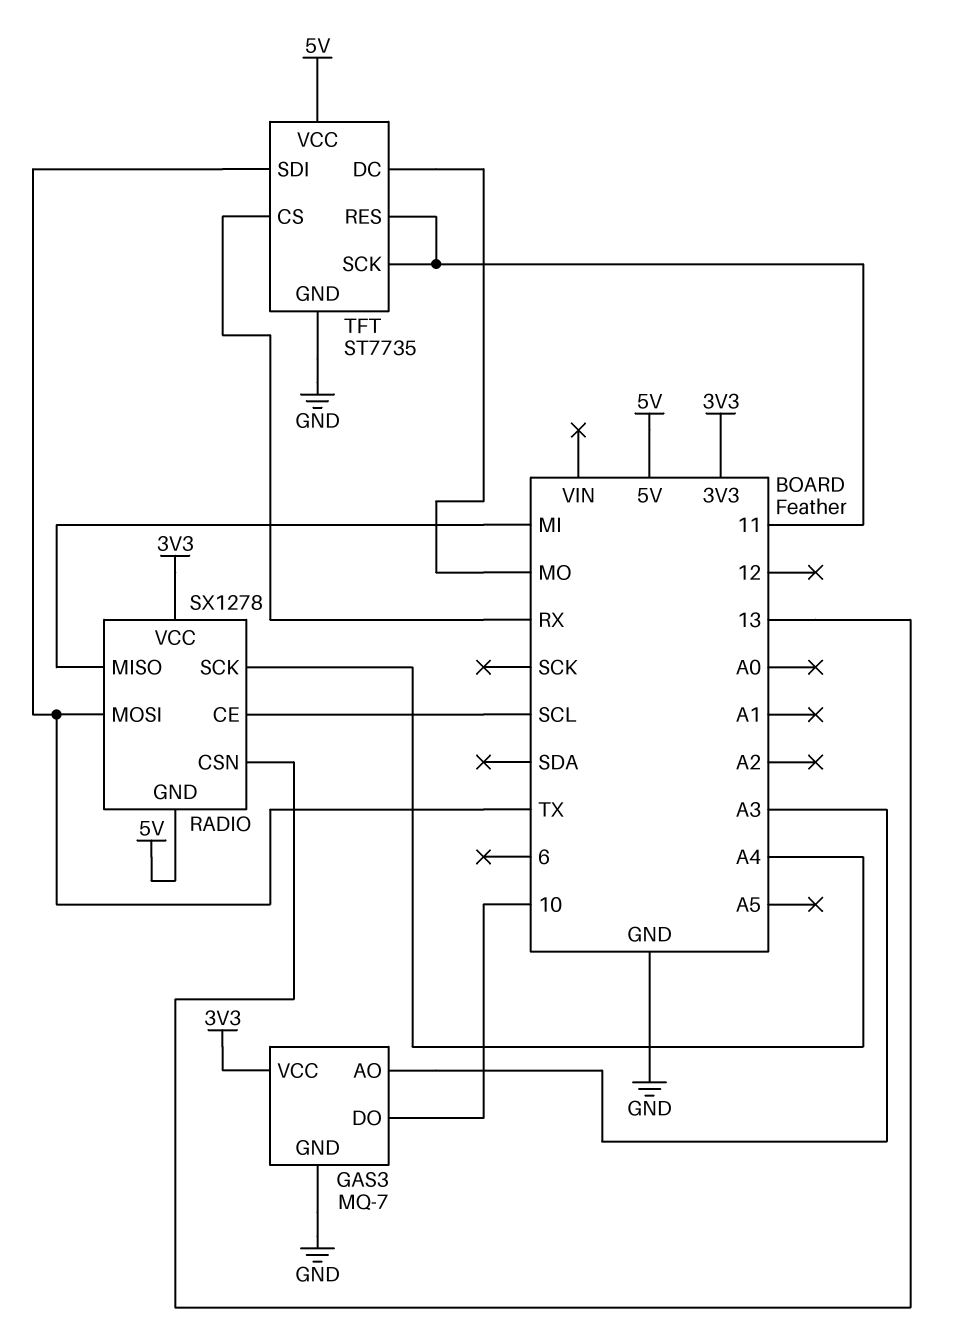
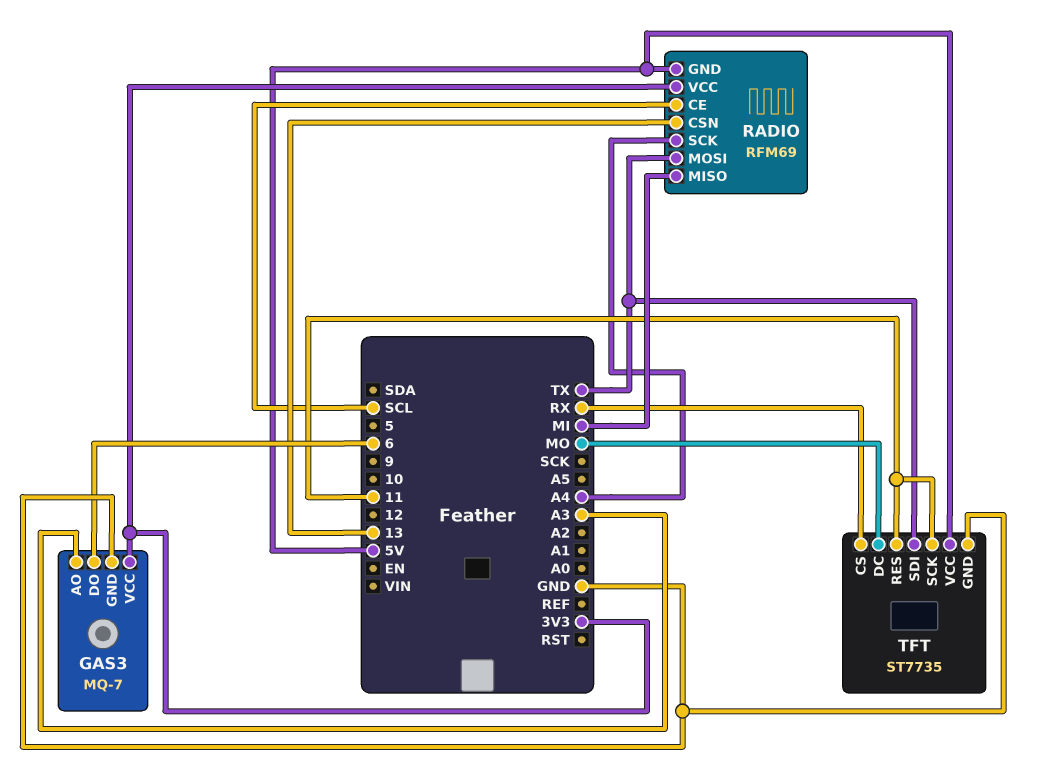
GAS3 pin DO: 10 -> 6
RADIO: SX1278 -> RFM69

